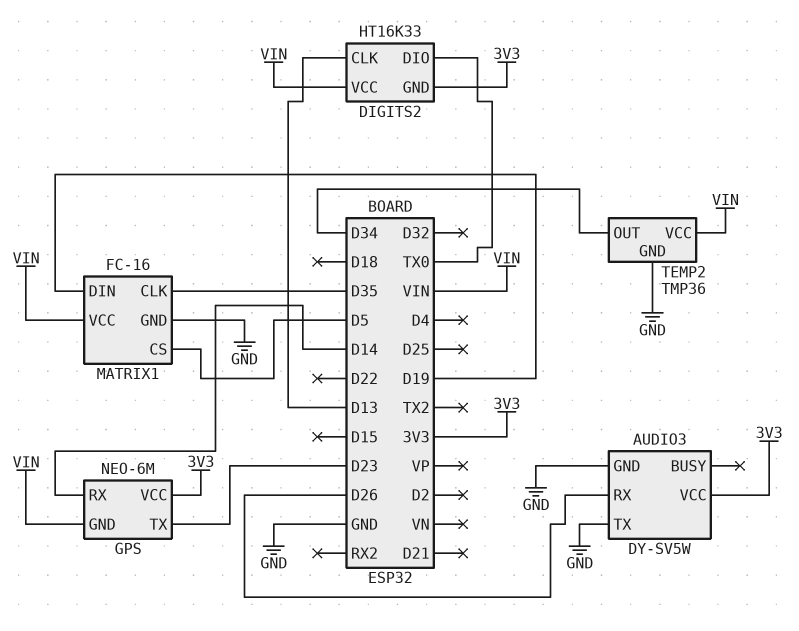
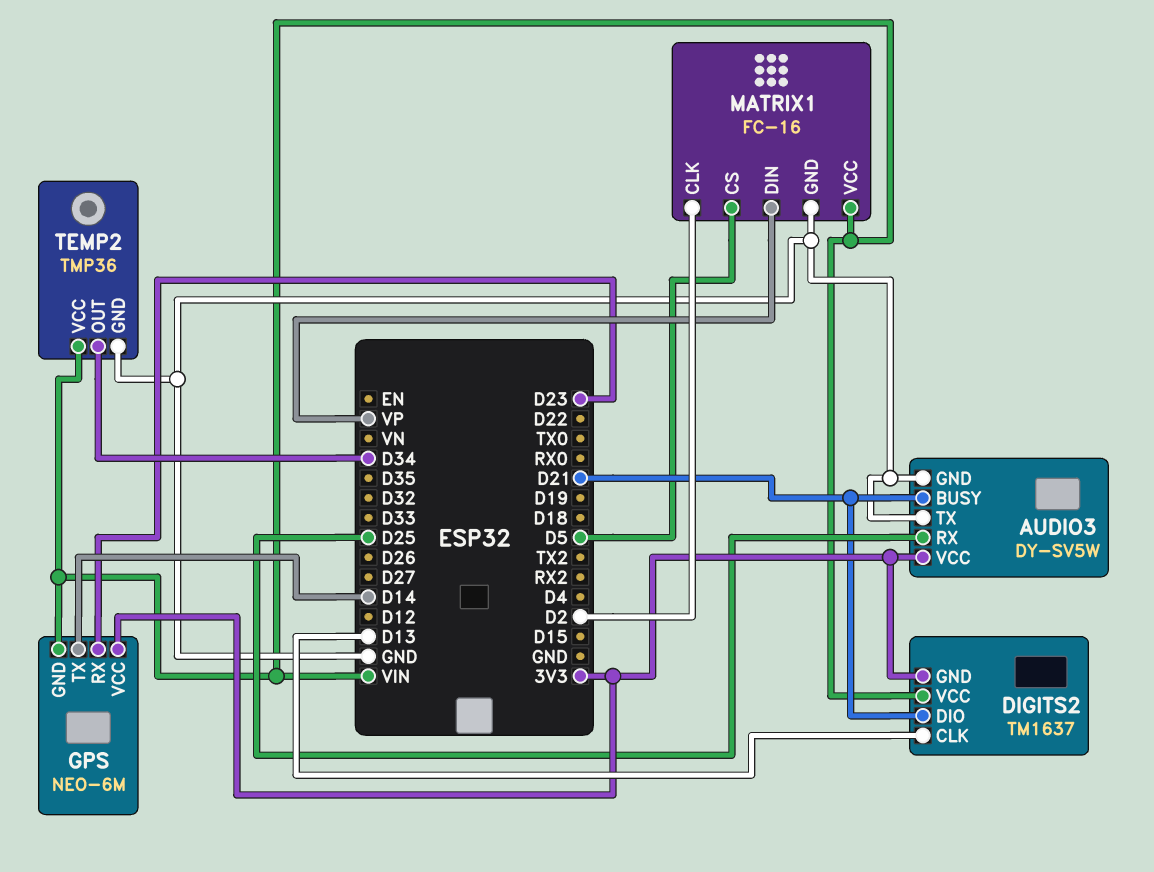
AUDIO3 pin BUSY: none -> D21
AUDIO3 pin RX: D26 -> D25
DIGITS2: HT16K33 -> TM1637
DIGITS2 pin DIO: TX0 -> D21
GPS pin RX: D14 -> D23
GPS pin TX: D23 -> D14
MATRIX1 pin CLK: D35 -> D2
MATRIX1 pin DIN: D19 -> VP

